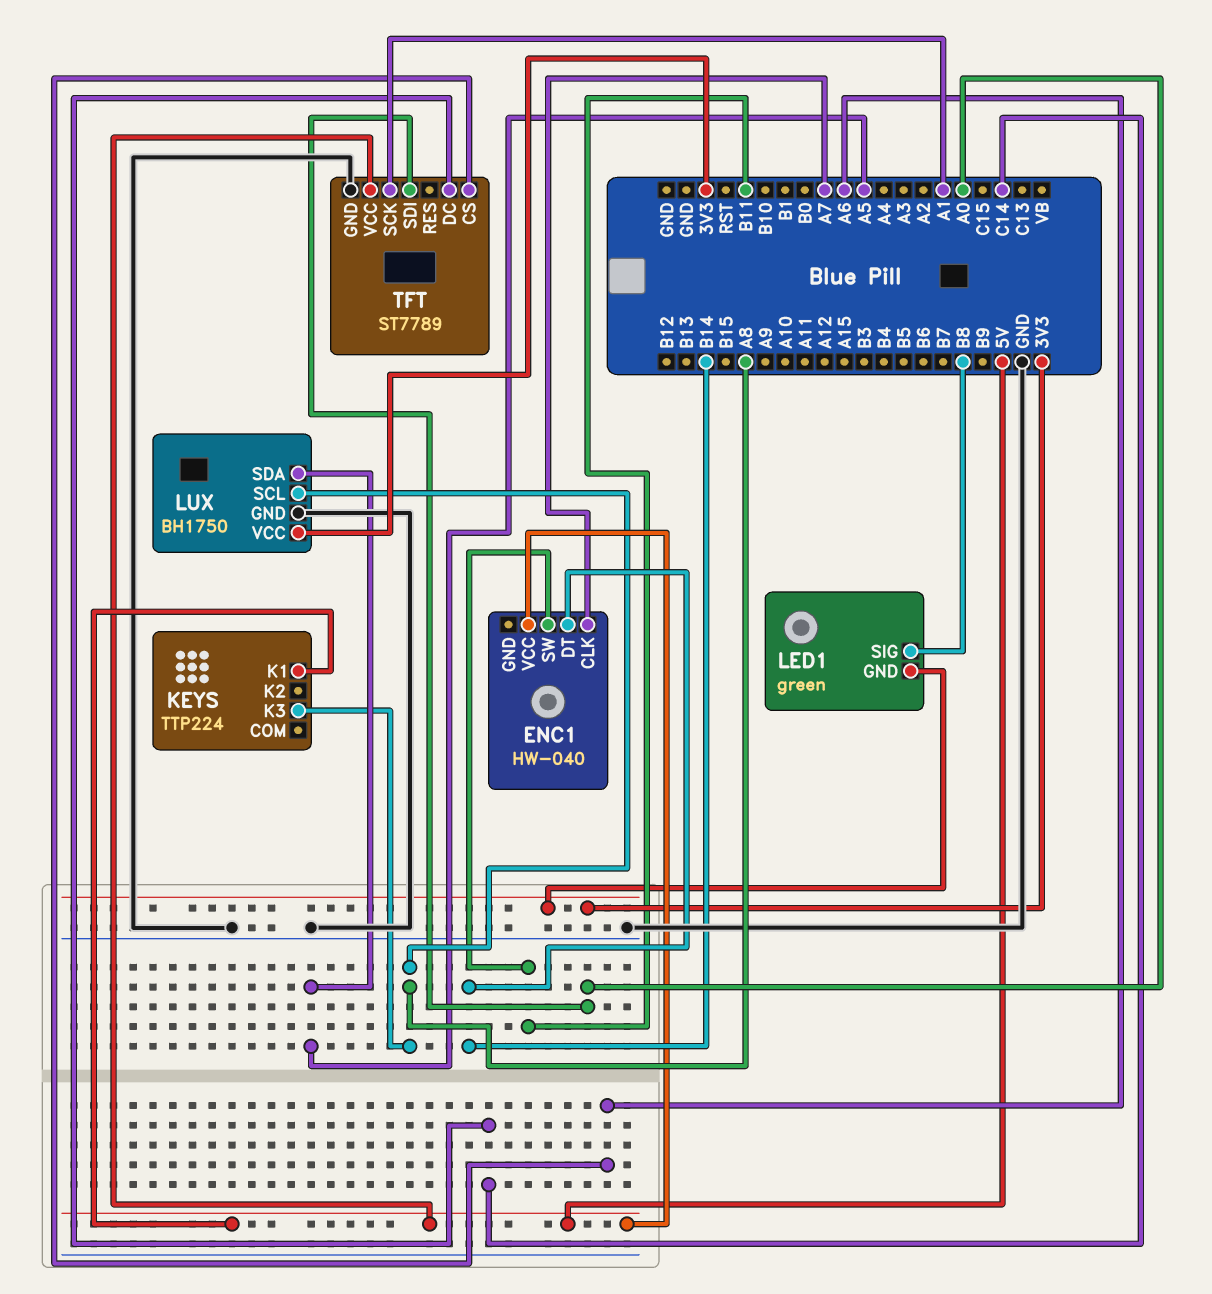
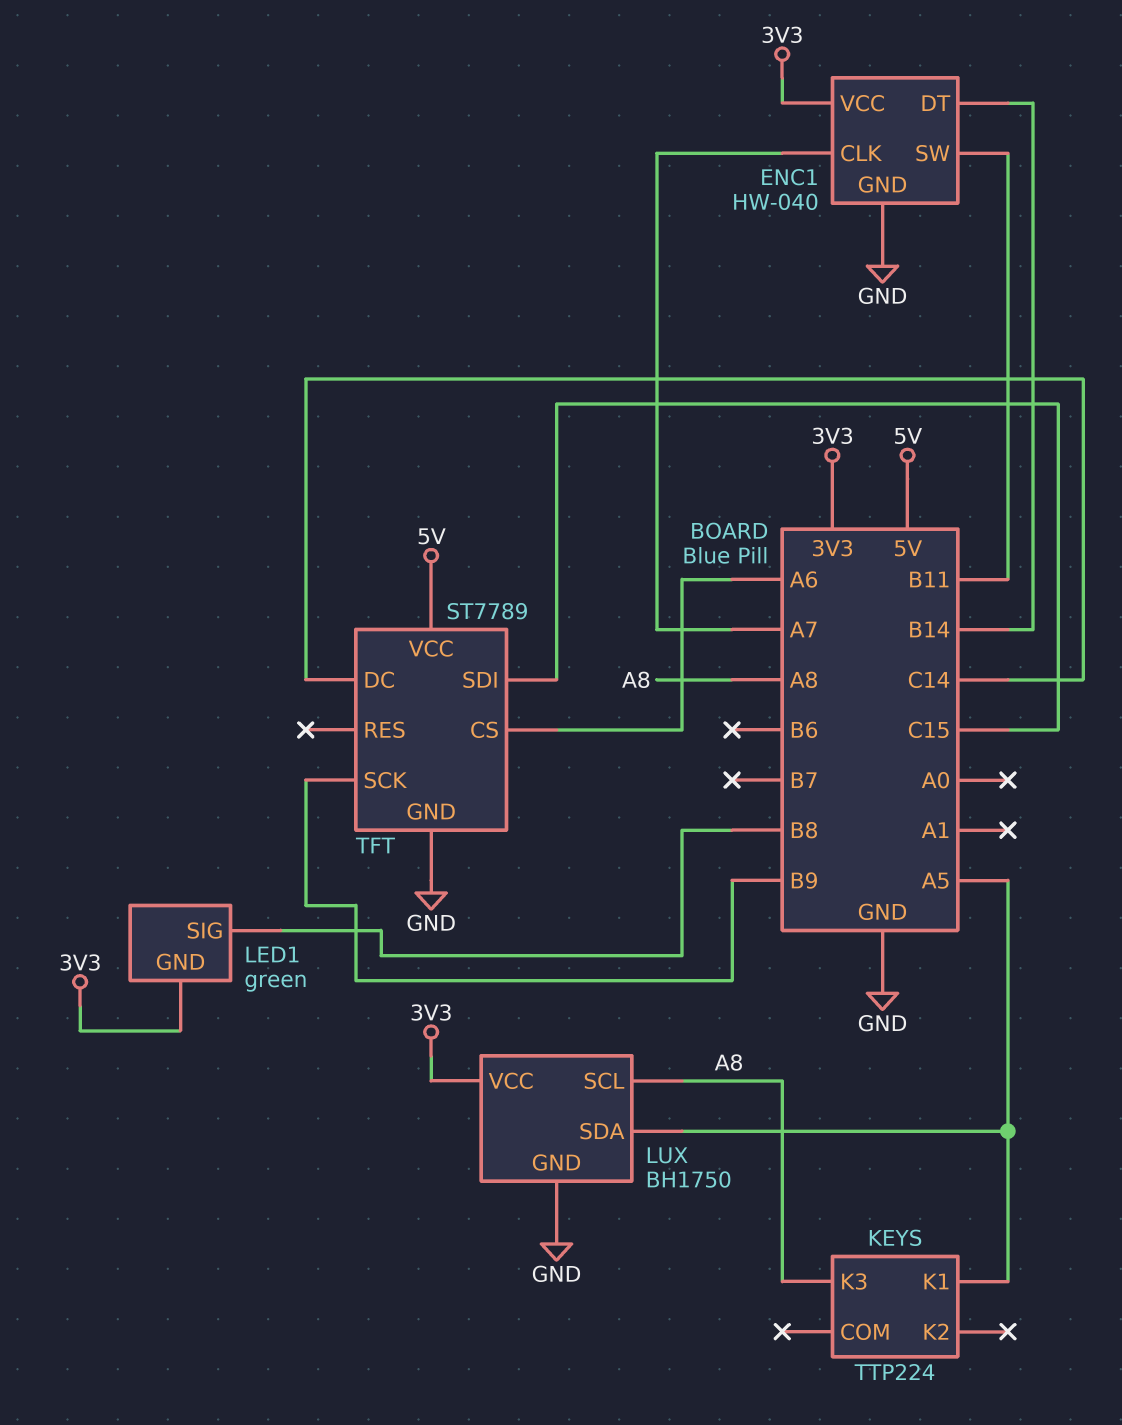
ENC1 pin GND: none -> GND
ENC1 pin VCC: 5V -> 3V3
KEYS pin K1: 5V -> A5
TFT pin SCK: A1 -> B9
TFT pin SDI: A0 -> C15

